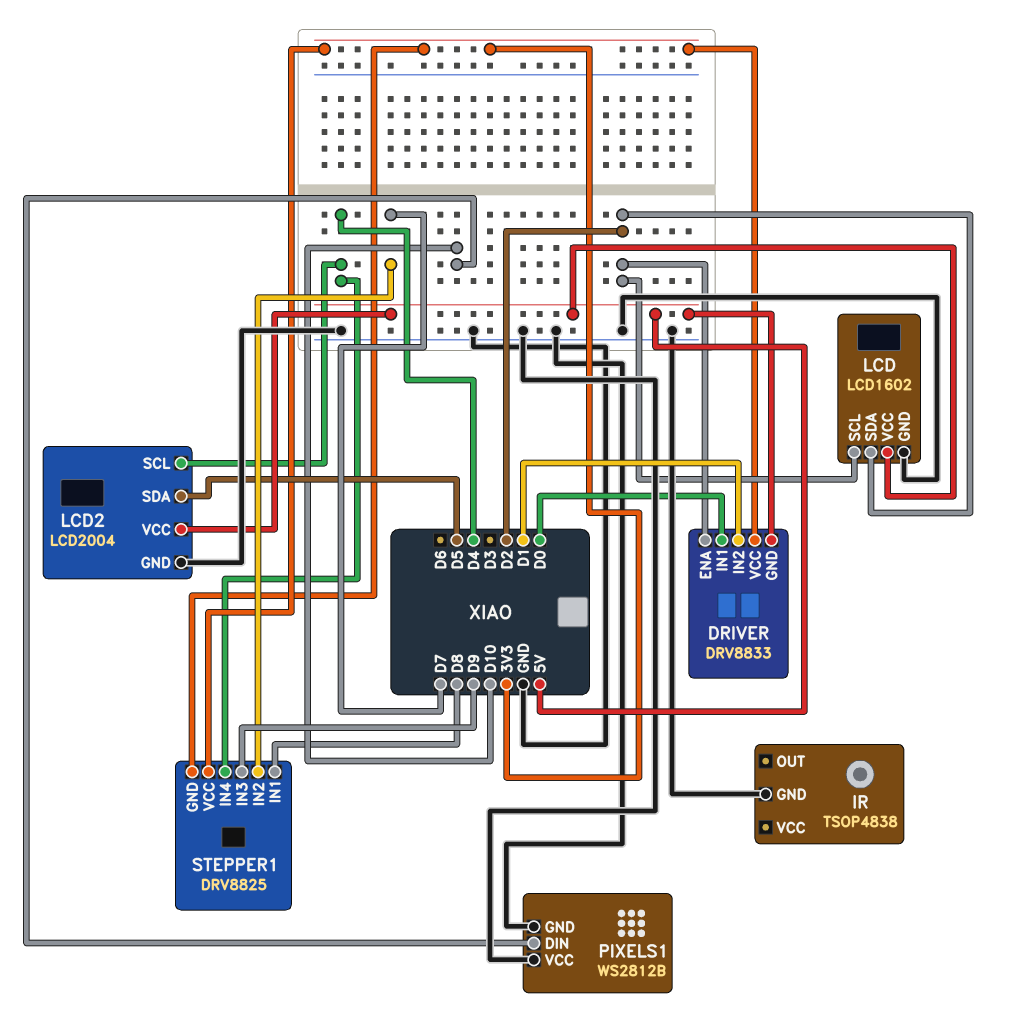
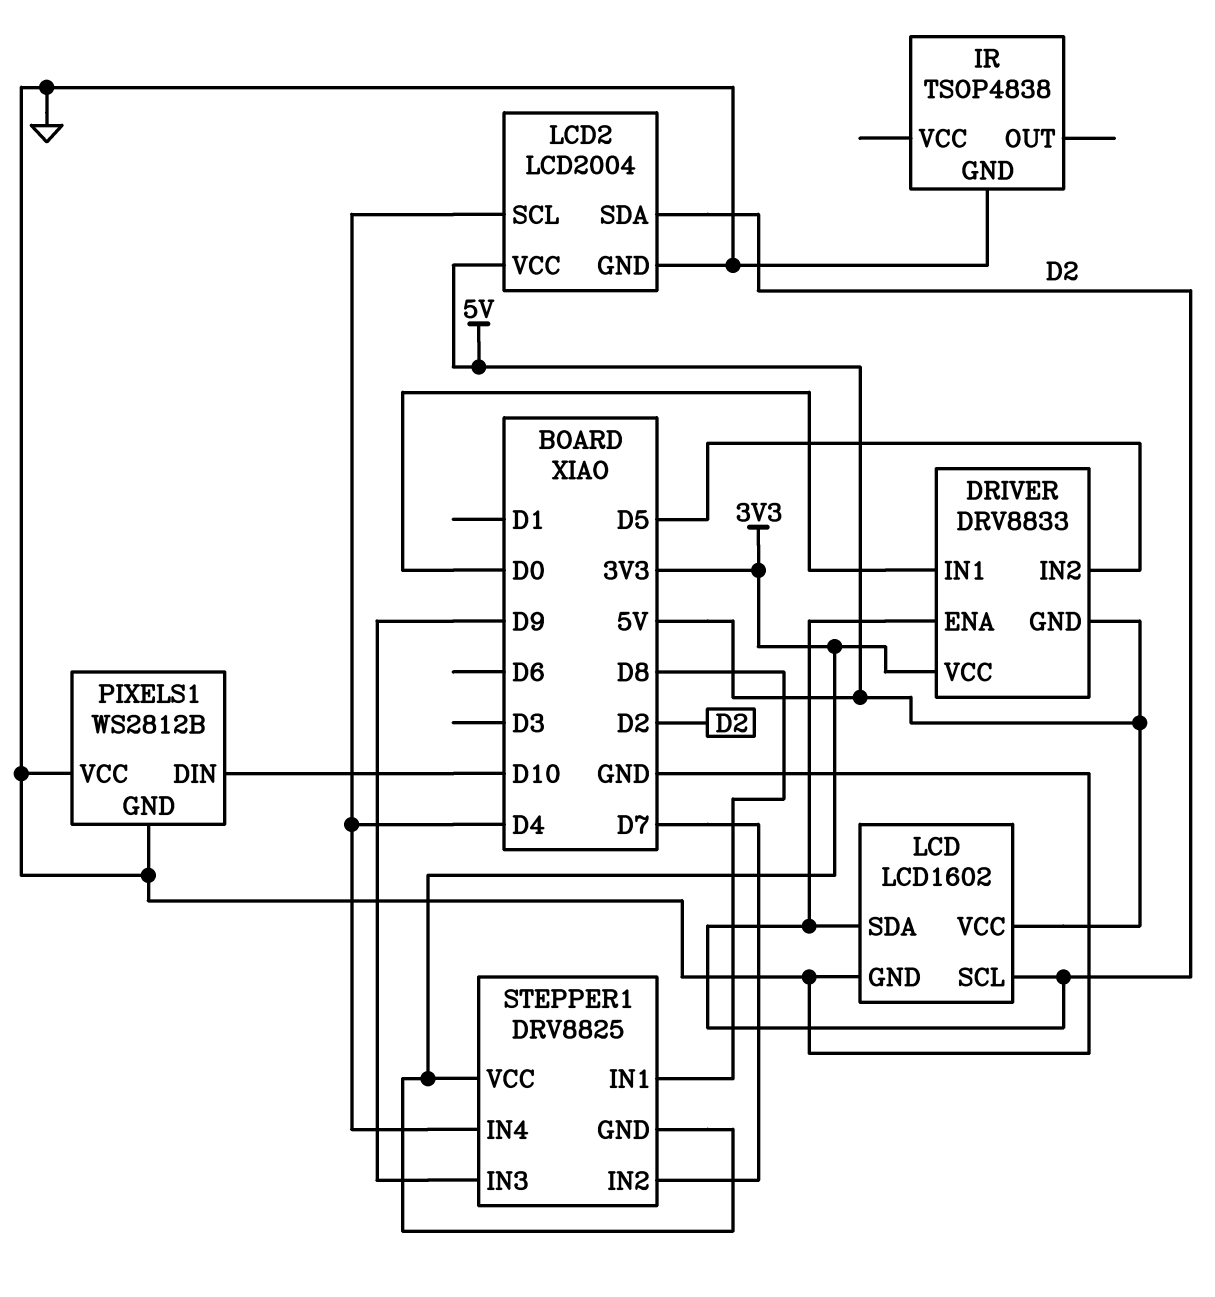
DRIVER pin IN2: D1 -> D5
LCD2 pin SDA: D5 -> D2

